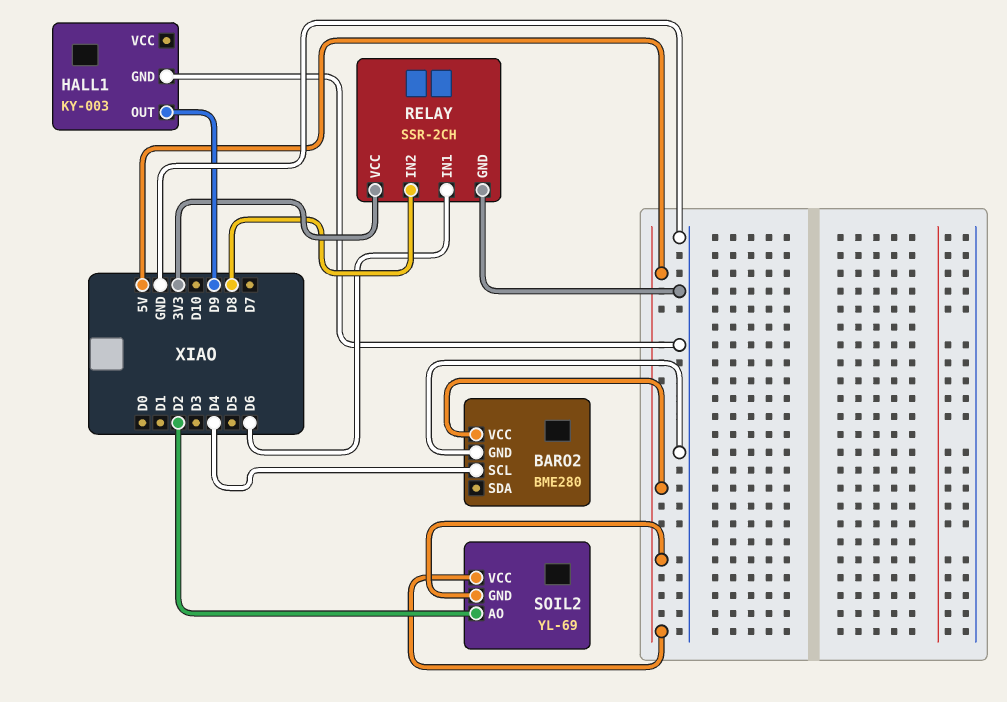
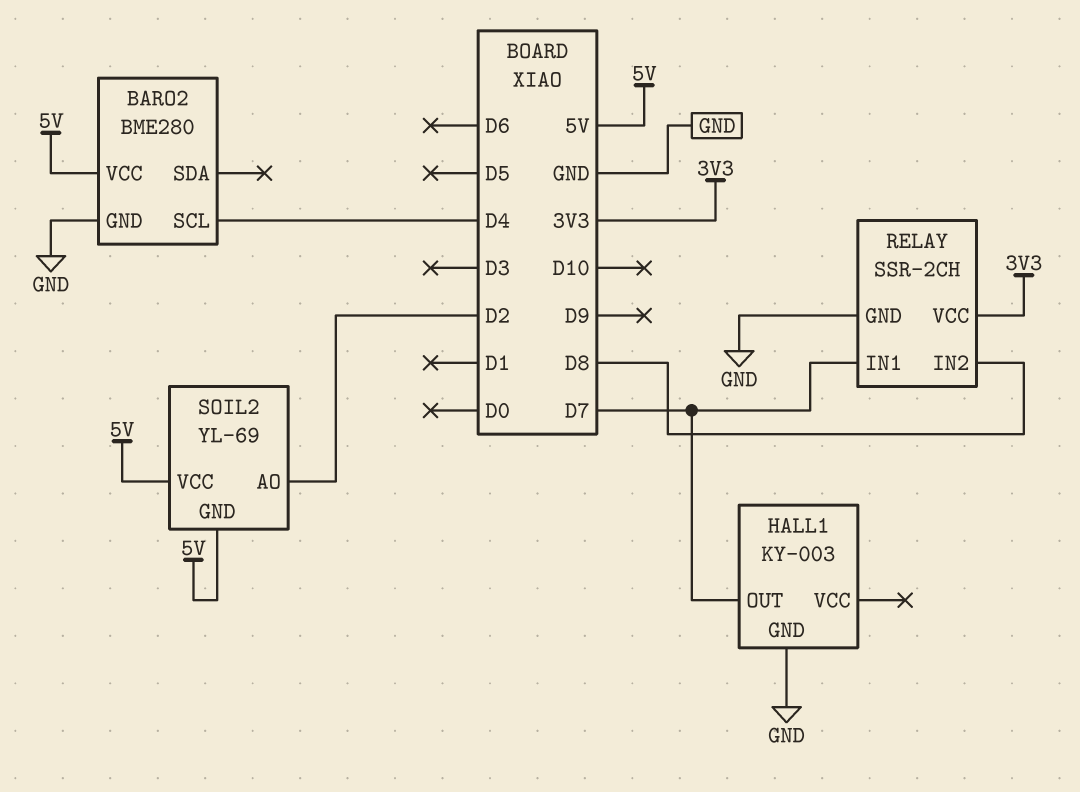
HALL1 pin OUT: D9 -> D7
RELAY pin IN1: D6 -> D7

